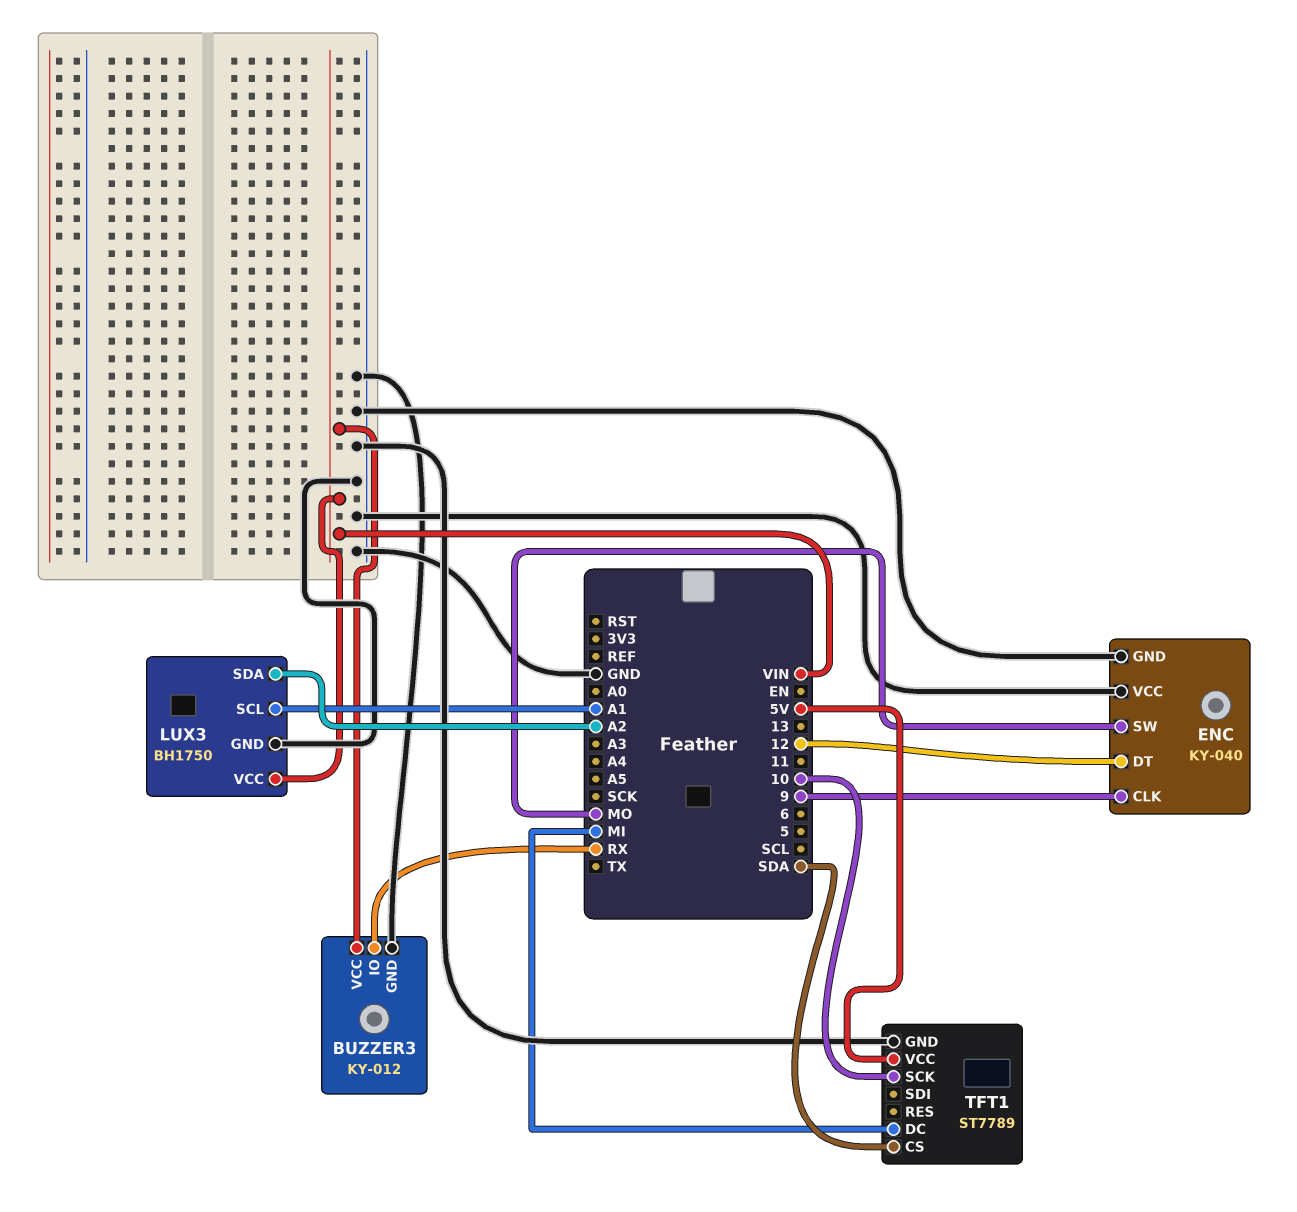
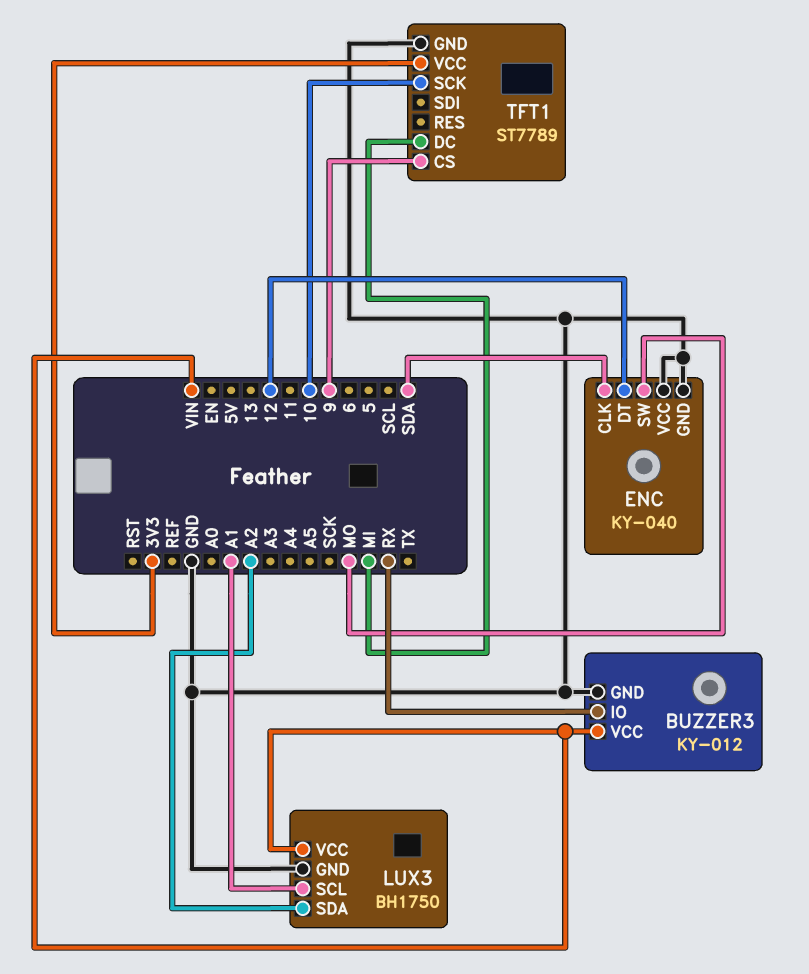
ENC pin CLK: 9 -> SDA
TFT1 pin CS: SDA -> 9
TFT1 pin VCC: 5V -> 3V3

